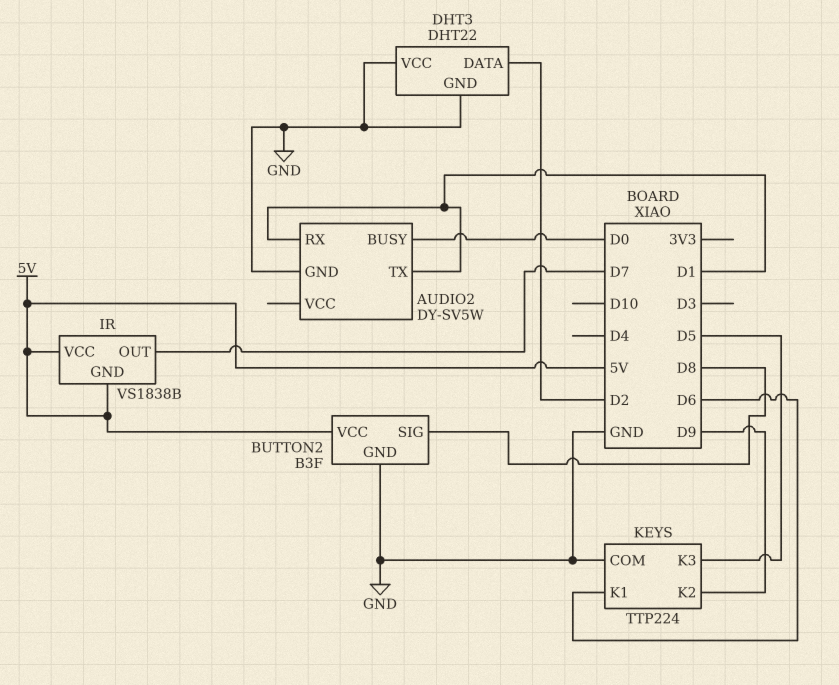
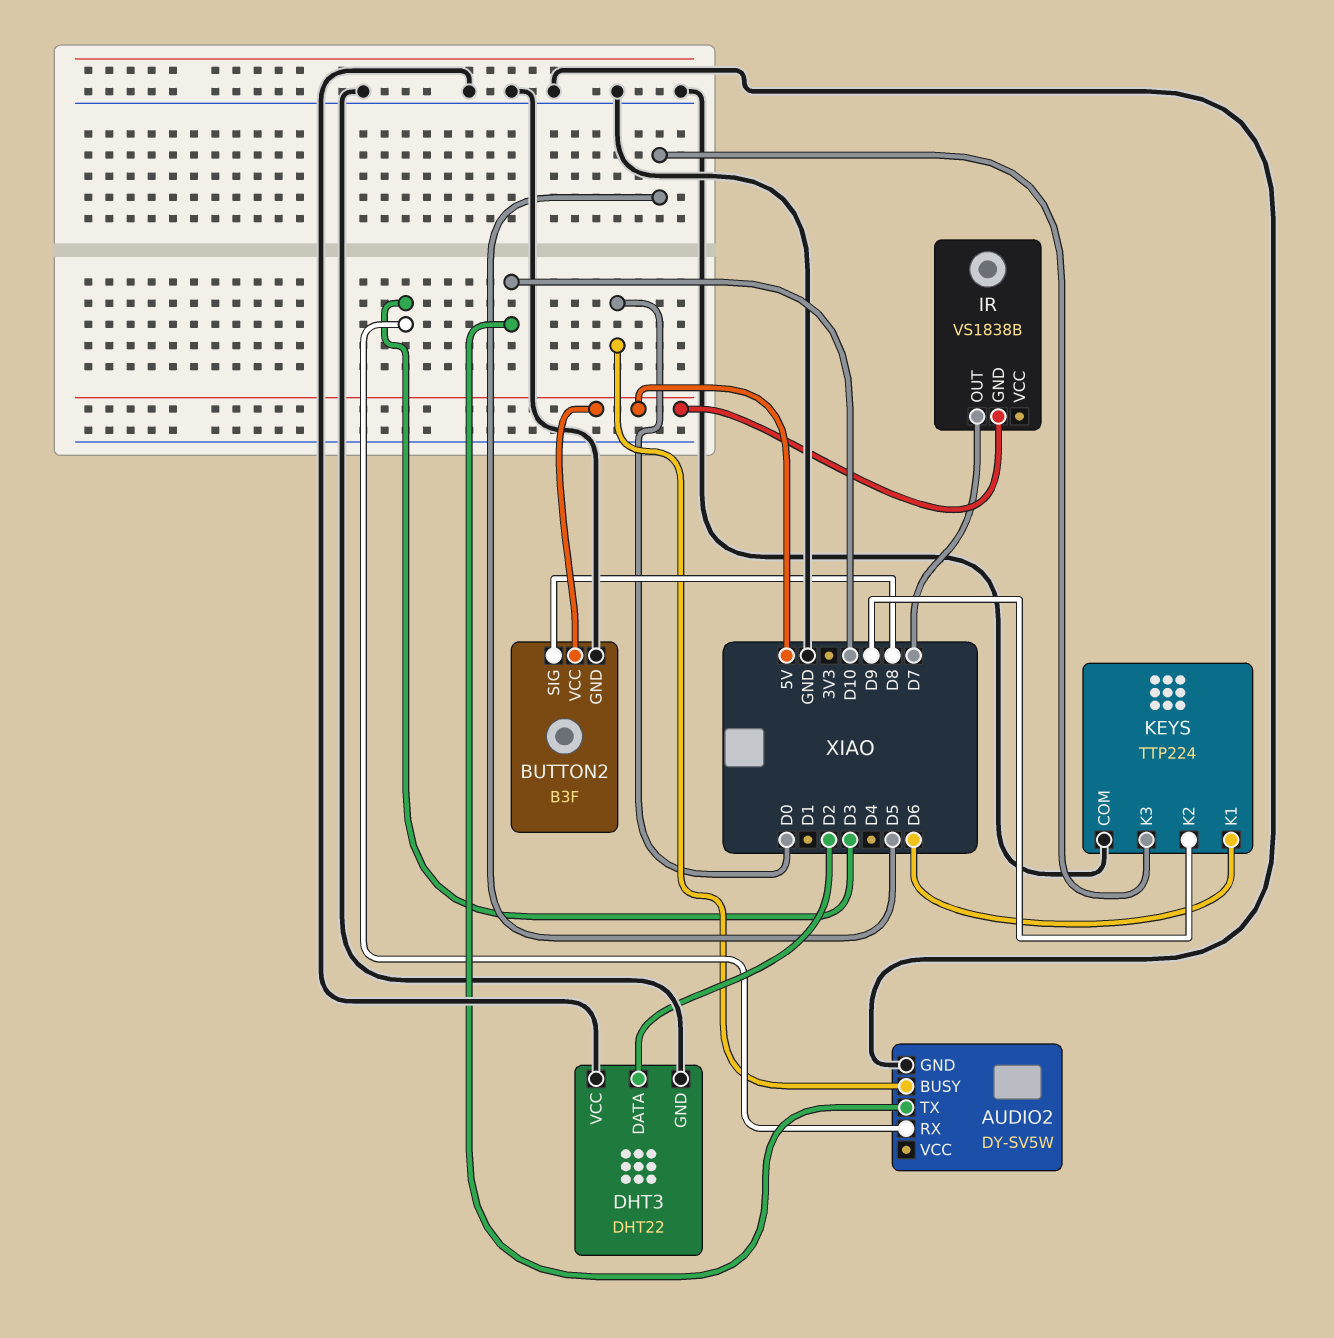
AUDIO2 pin RX: D1 -> D3
AUDIO2 pin TX: D1 -> D10
IR pin VCC: 5V -> none

